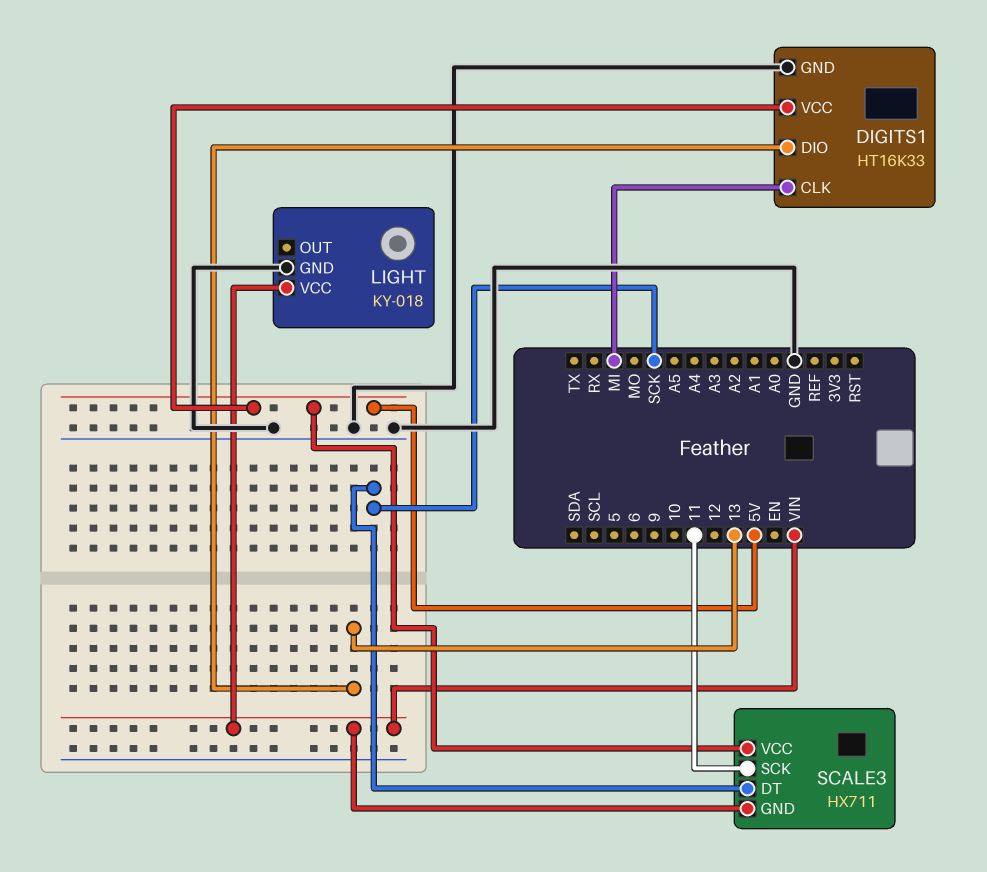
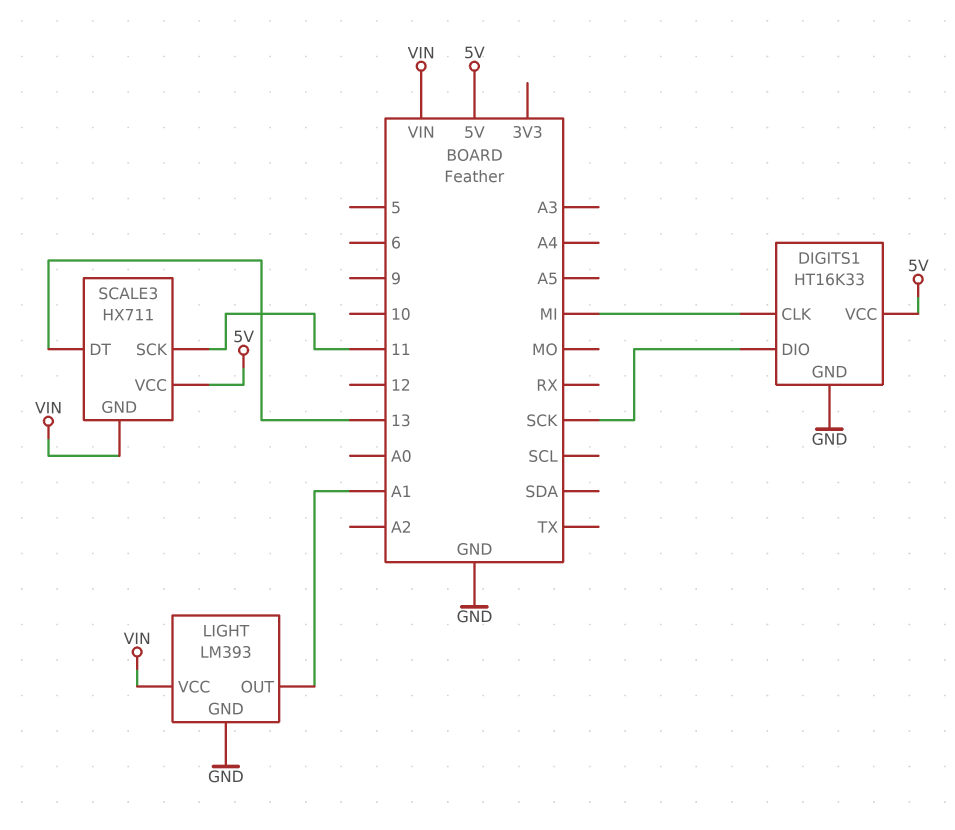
DIGITS1 pin DIO: 13 -> SCK
LIGHT: KY-018 -> LM393
LIGHT pin OUT: none -> A1
SCALE3 pin DT: SCK -> 13

